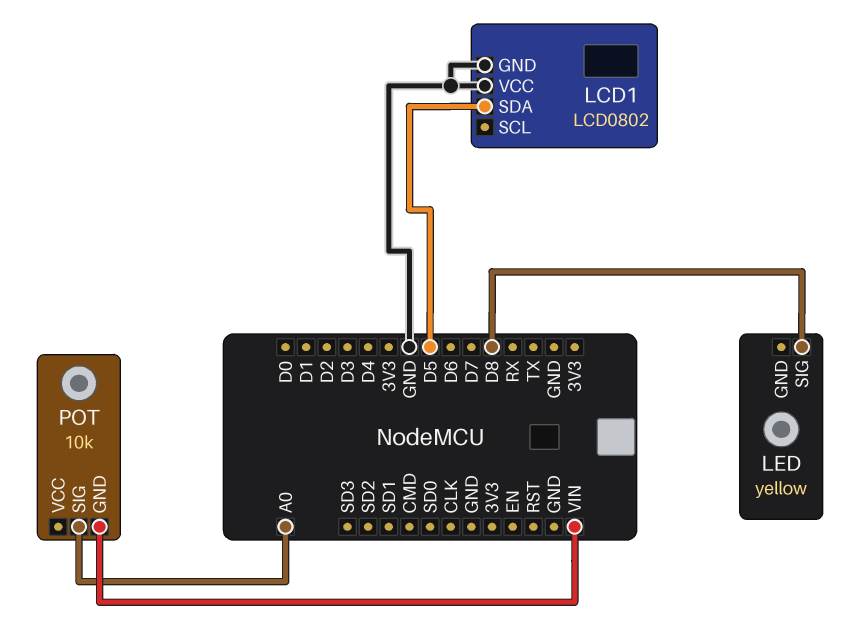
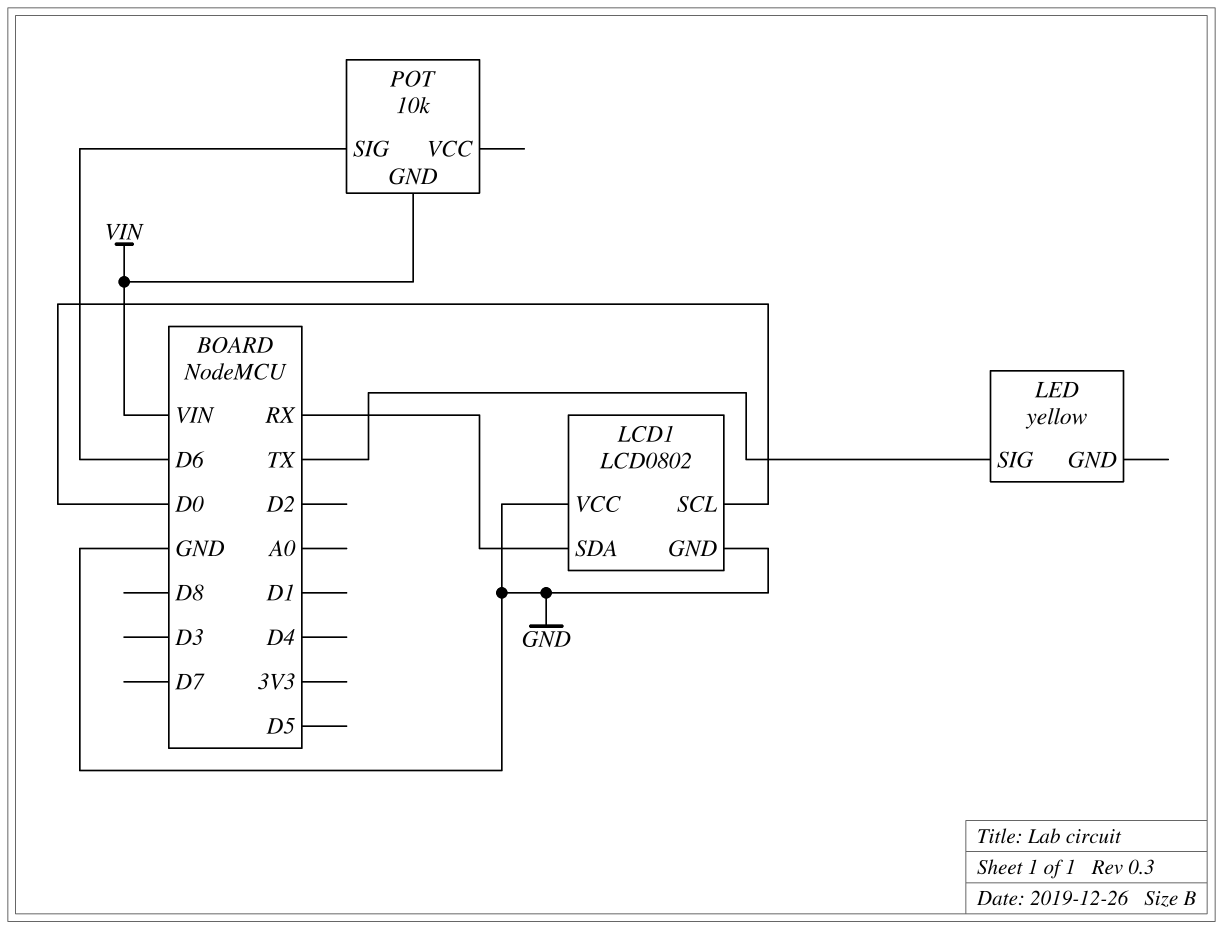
LCD1 pin SCL: none -> D0
LCD1 pin SDA: D5 -> RX
LED pin SIG: D8 -> TX
POT pin SIG: A0 -> D6

